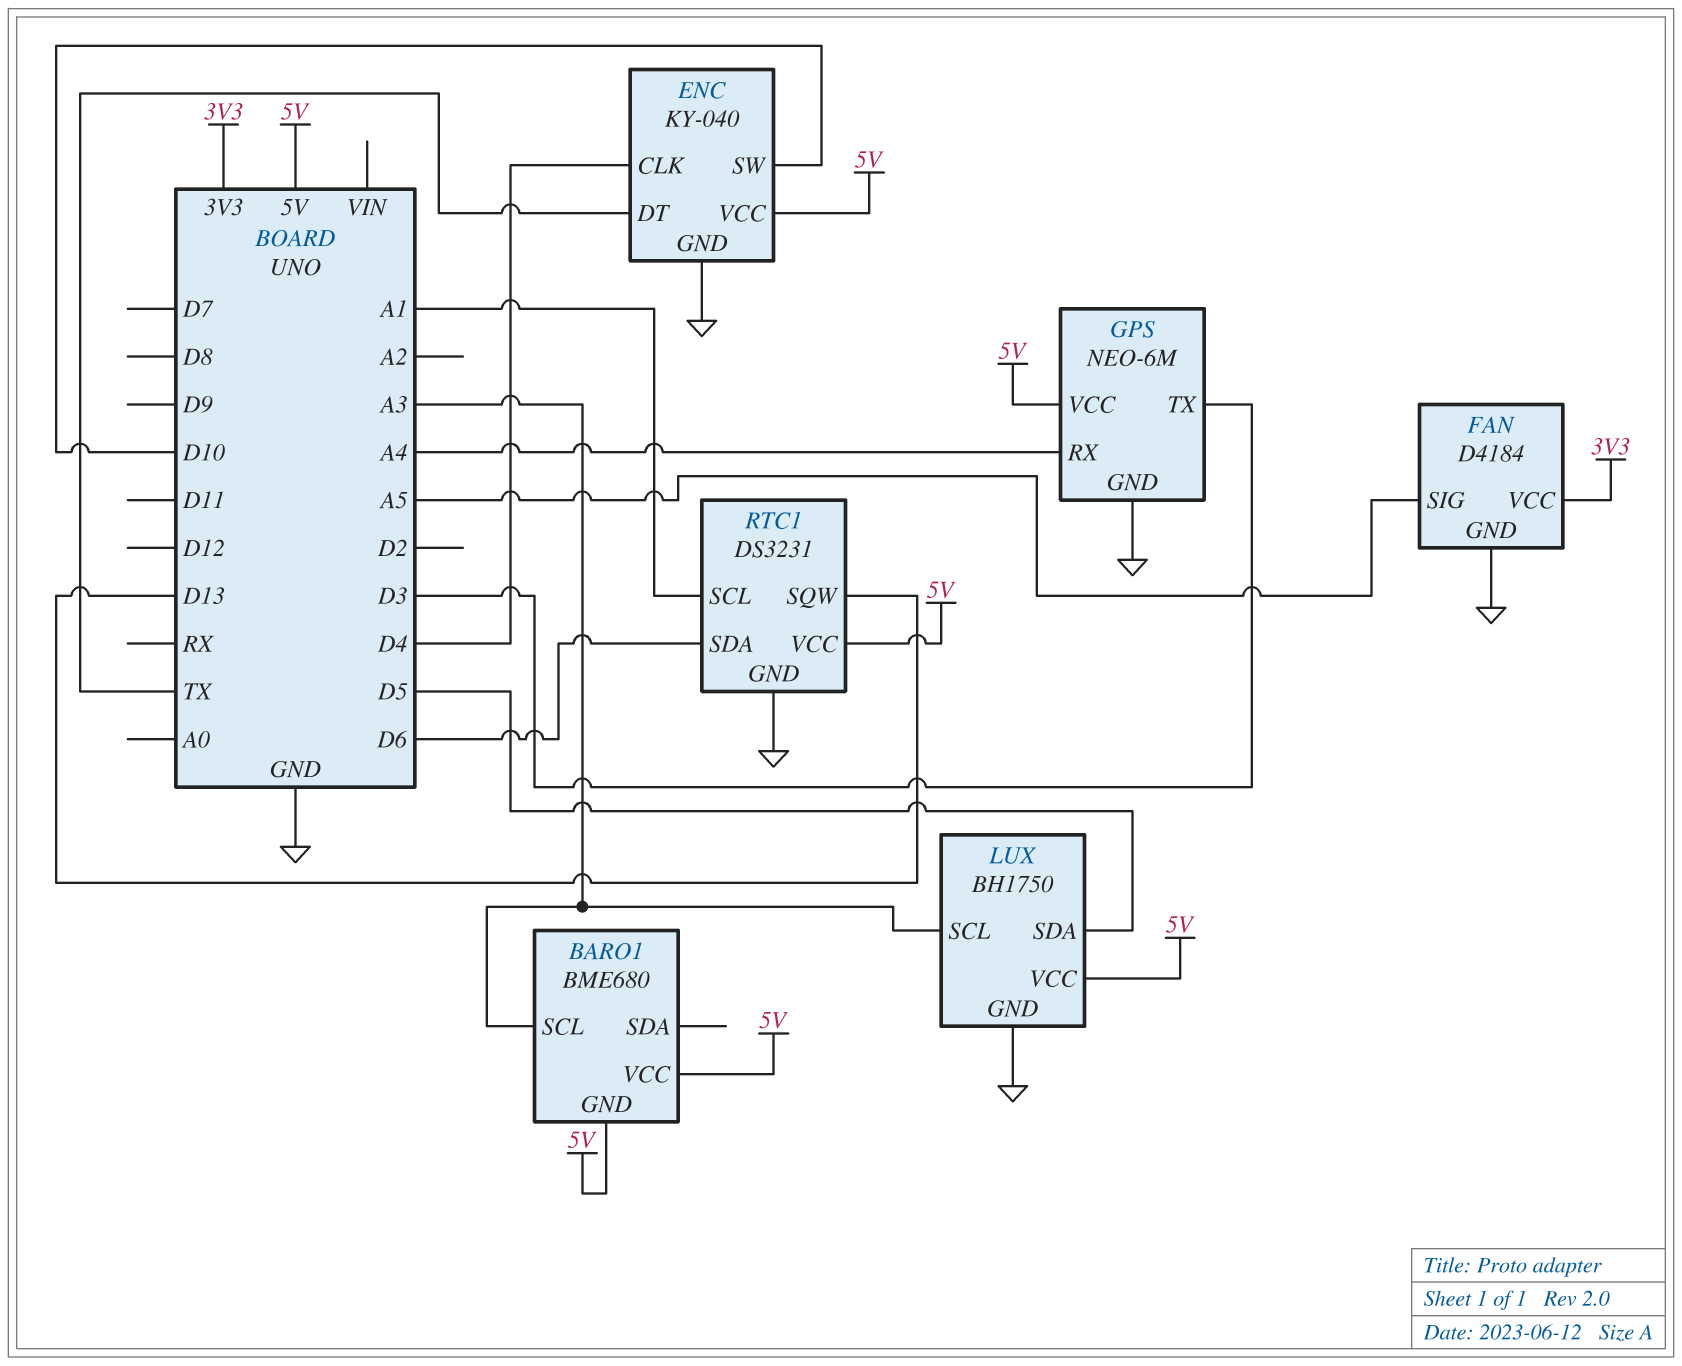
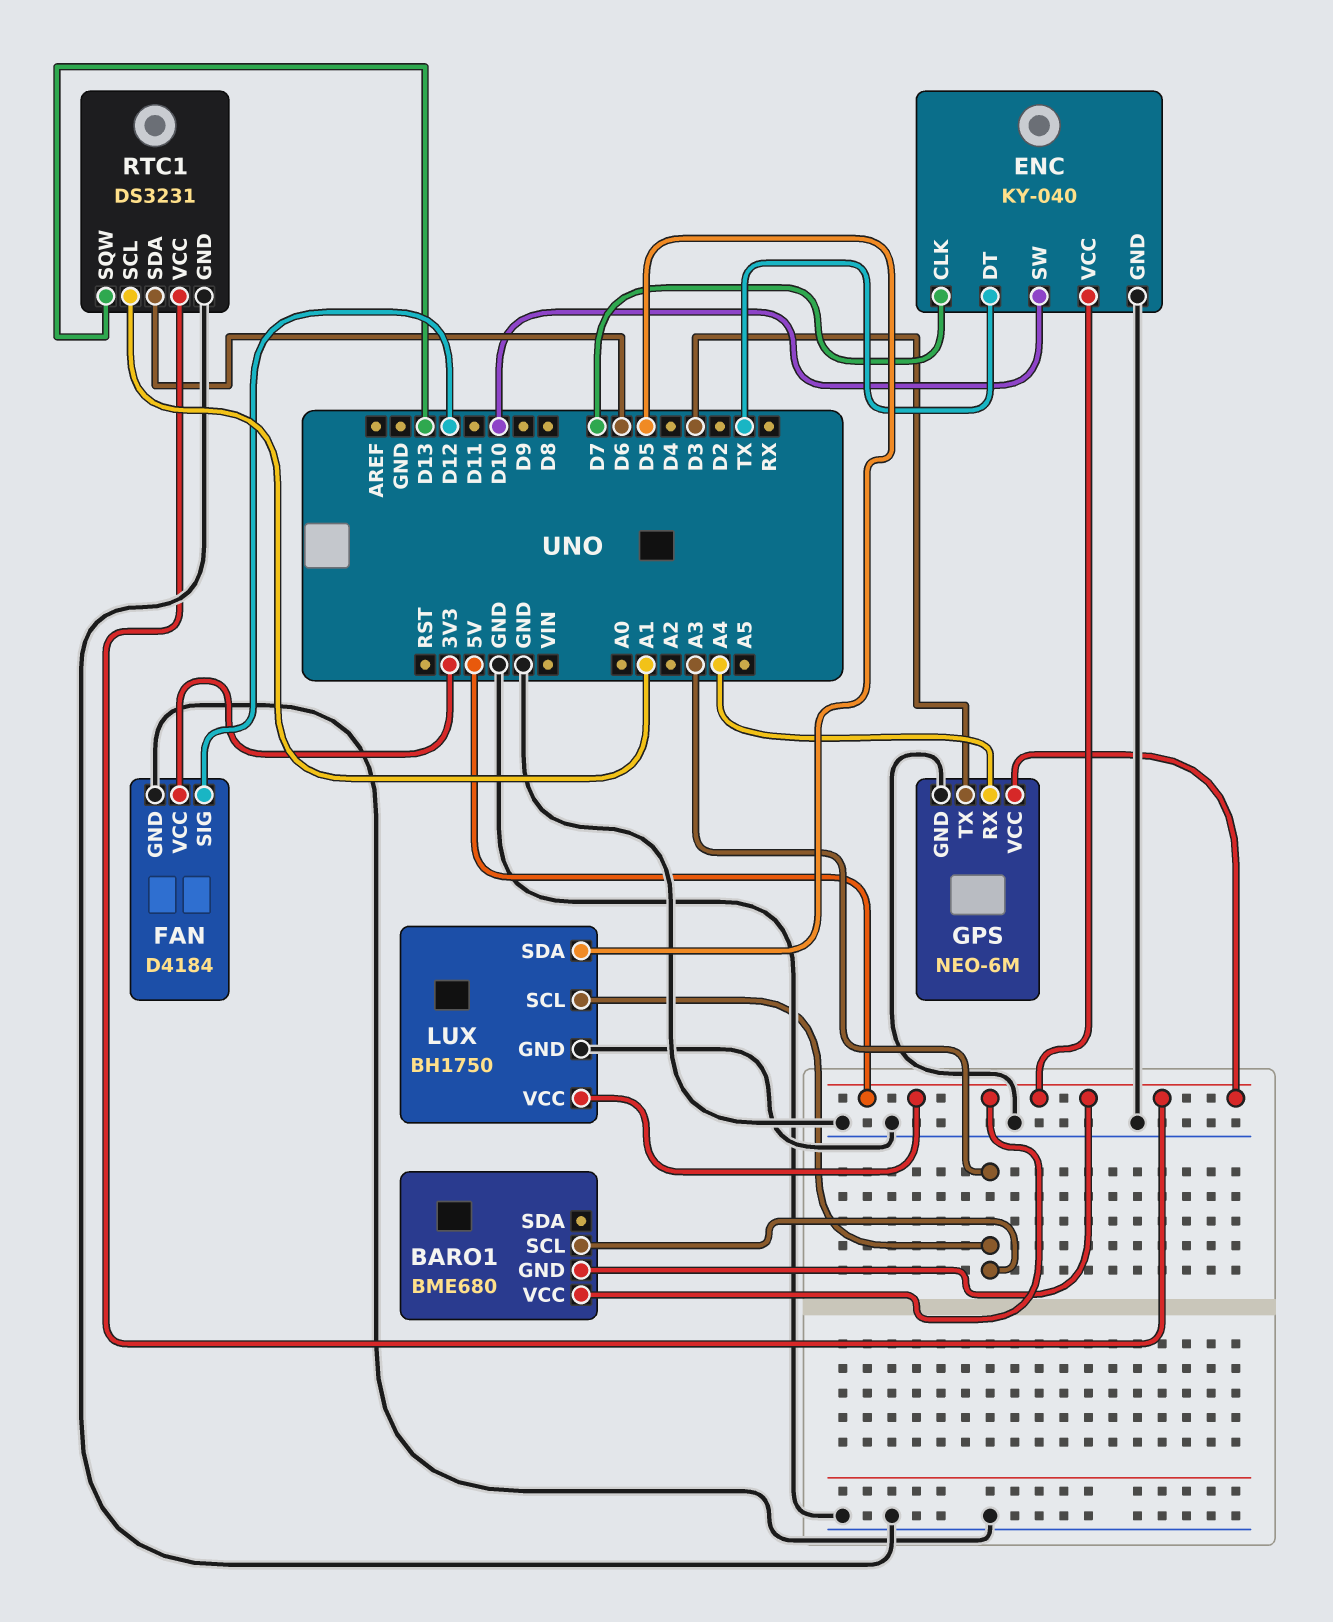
ENC pin CLK: D4 -> D7
FAN pin SIG: A5 -> D12

